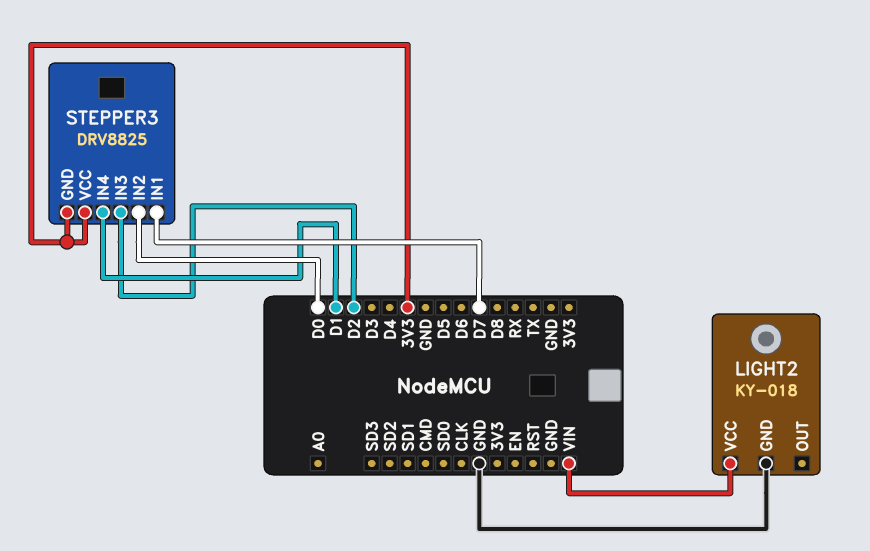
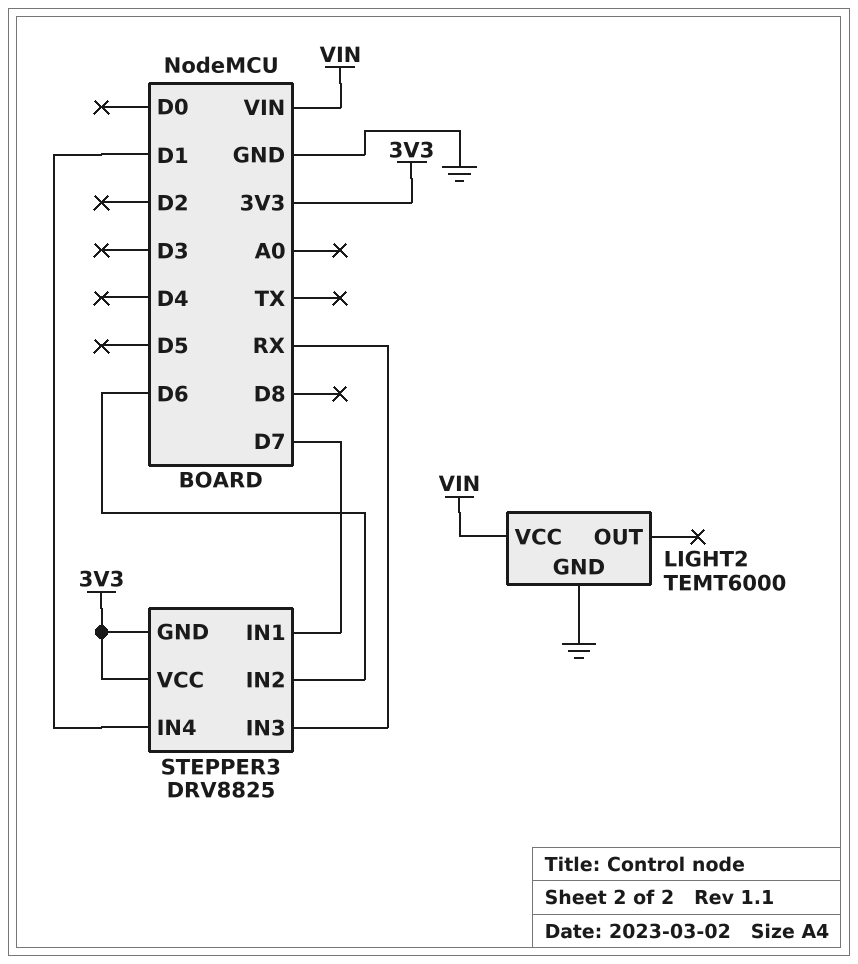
LIGHT2: KY-018 -> TEMT6000
STEPPER3 pin IN2: D0 -> D6
STEPPER3 pin IN3: D2 -> RX

